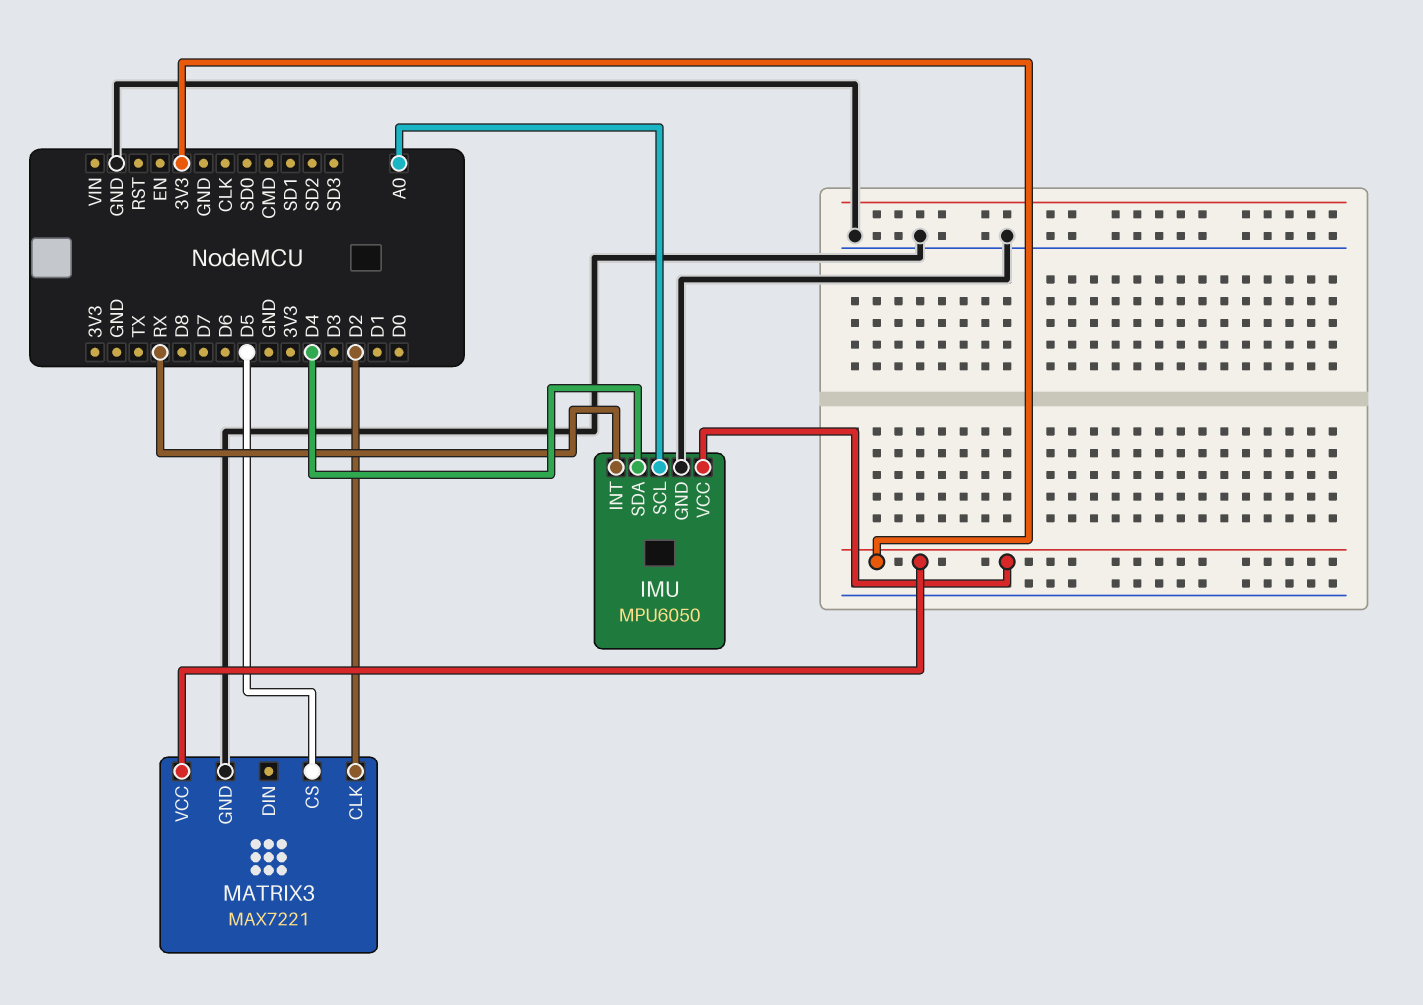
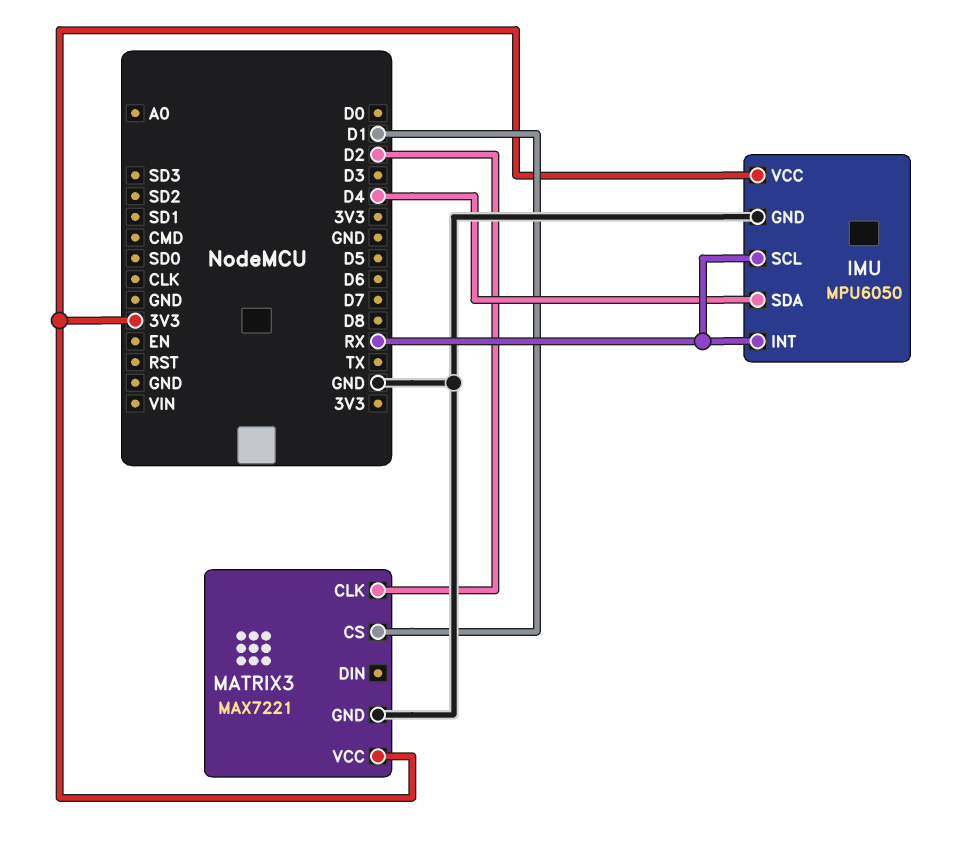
IMU pin SCL: A0 -> RX
MATRIX3 pin CS: D5 -> D1

